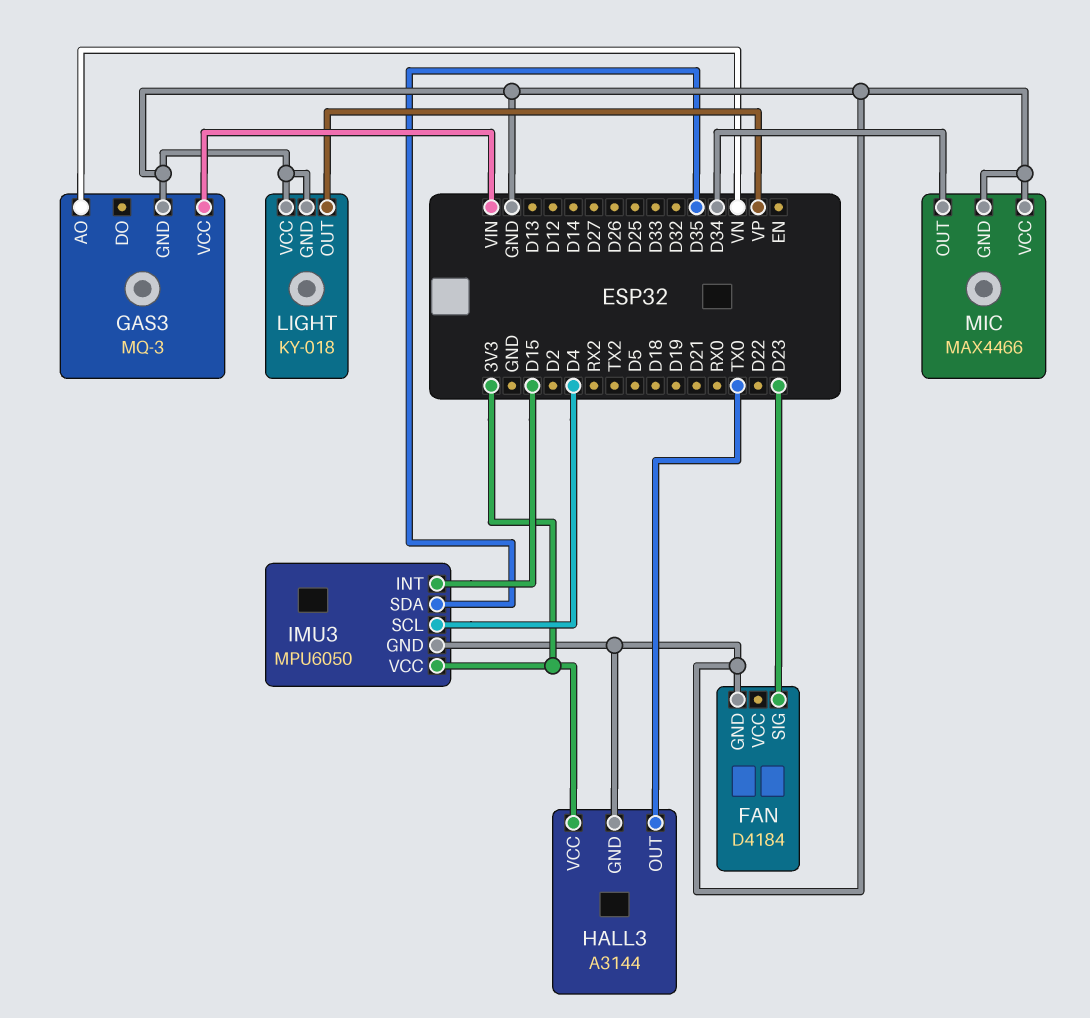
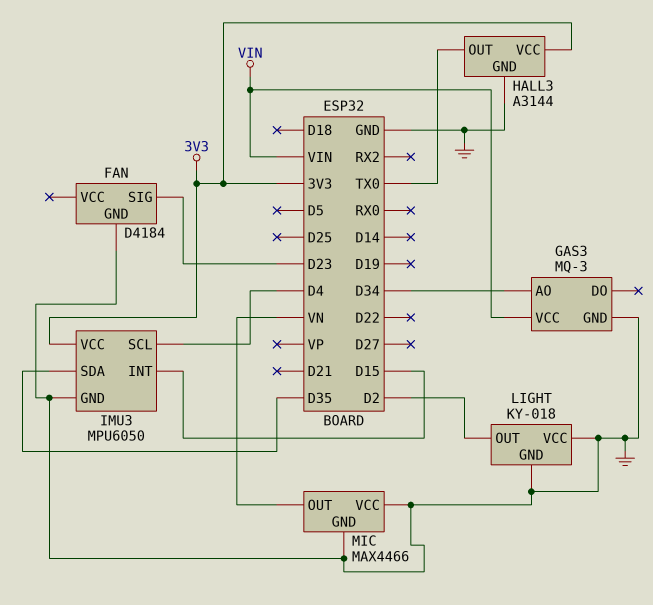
GAS3 pin AO: VN -> D34
LIGHT pin OUT: VP -> D2
MIC pin OUT: D34 -> VN

